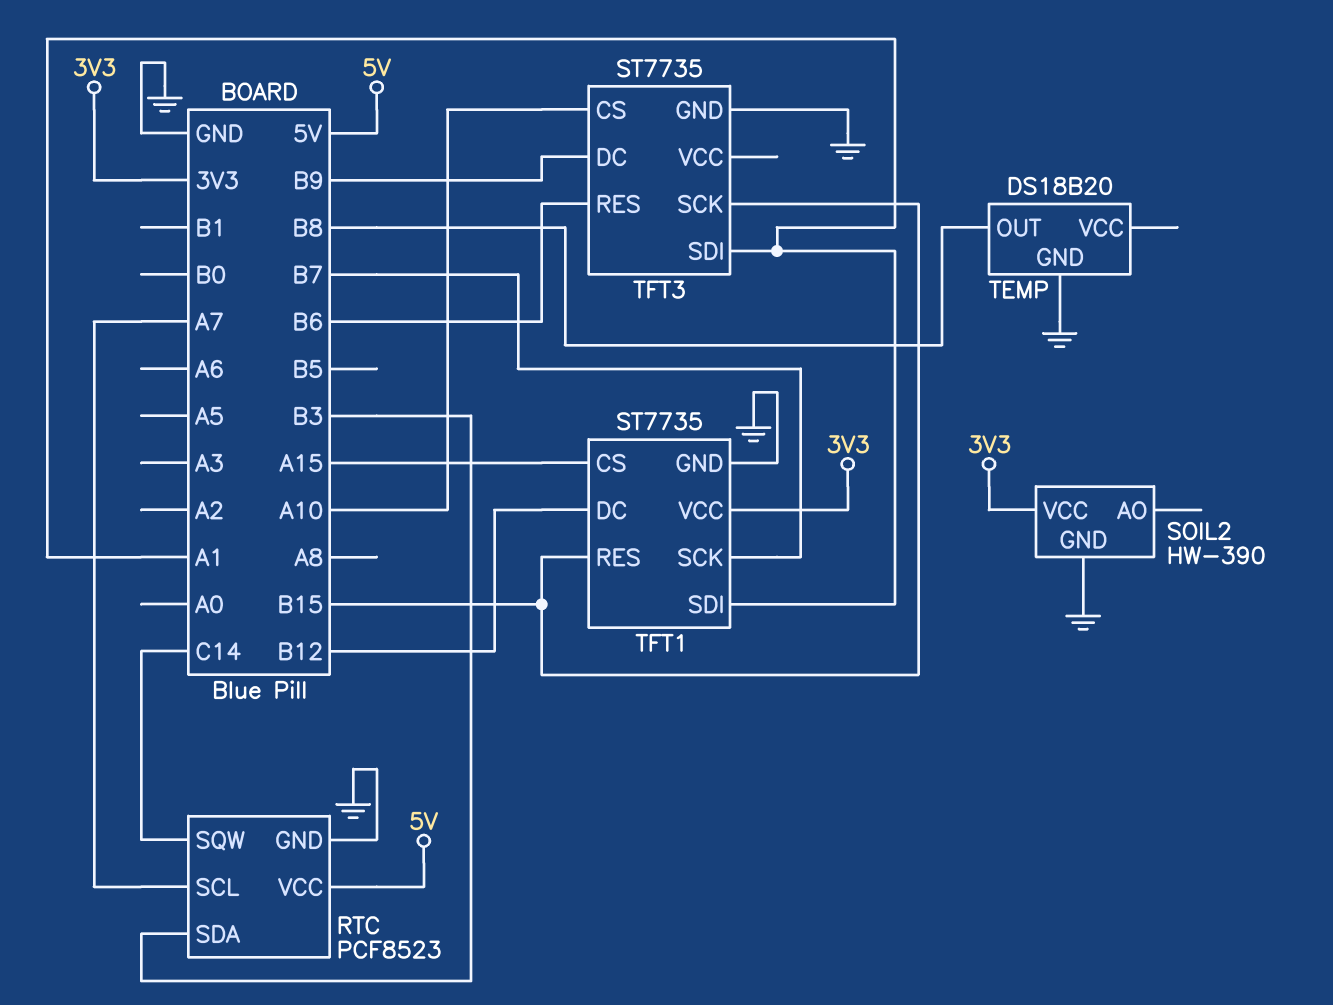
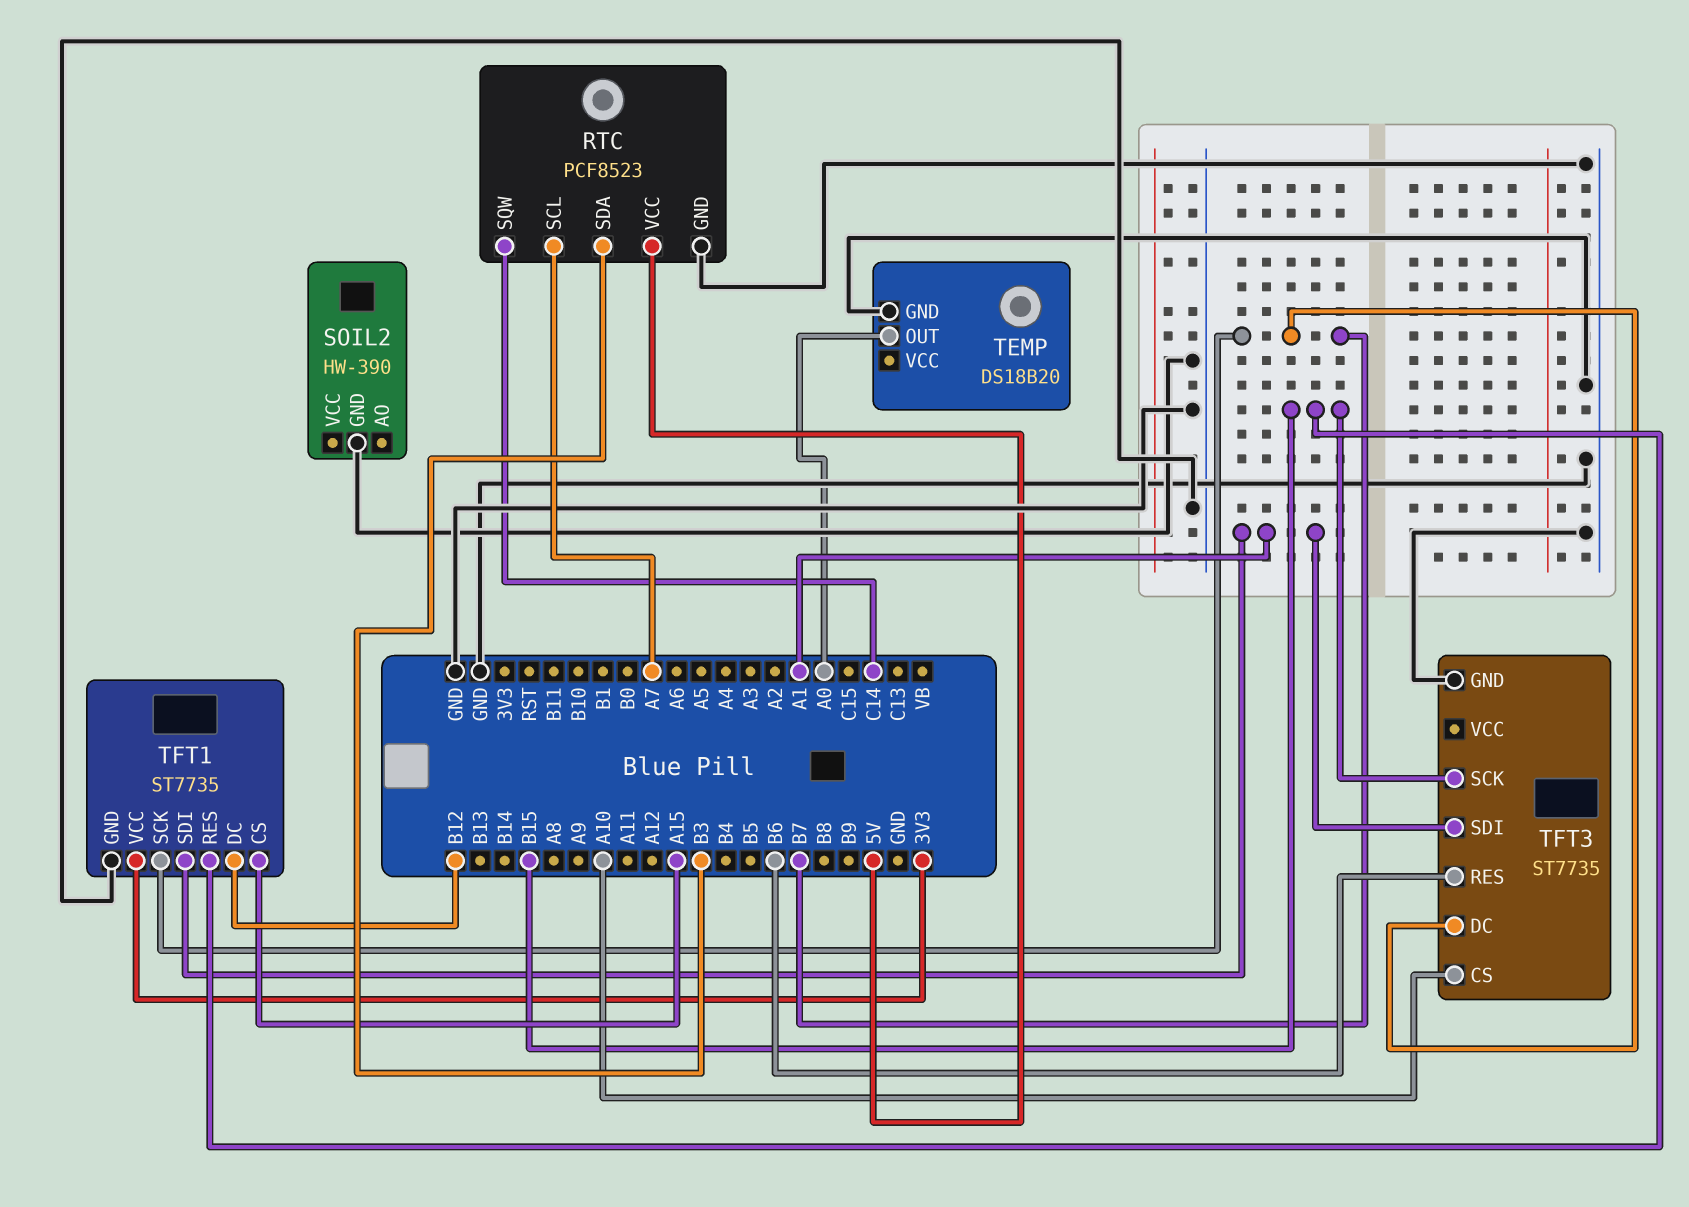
SOIL2 pin VCC: 3V3 -> none
TEMP pin OUT: B8 -> A0
TFT3 pin DC: B9 -> B7

